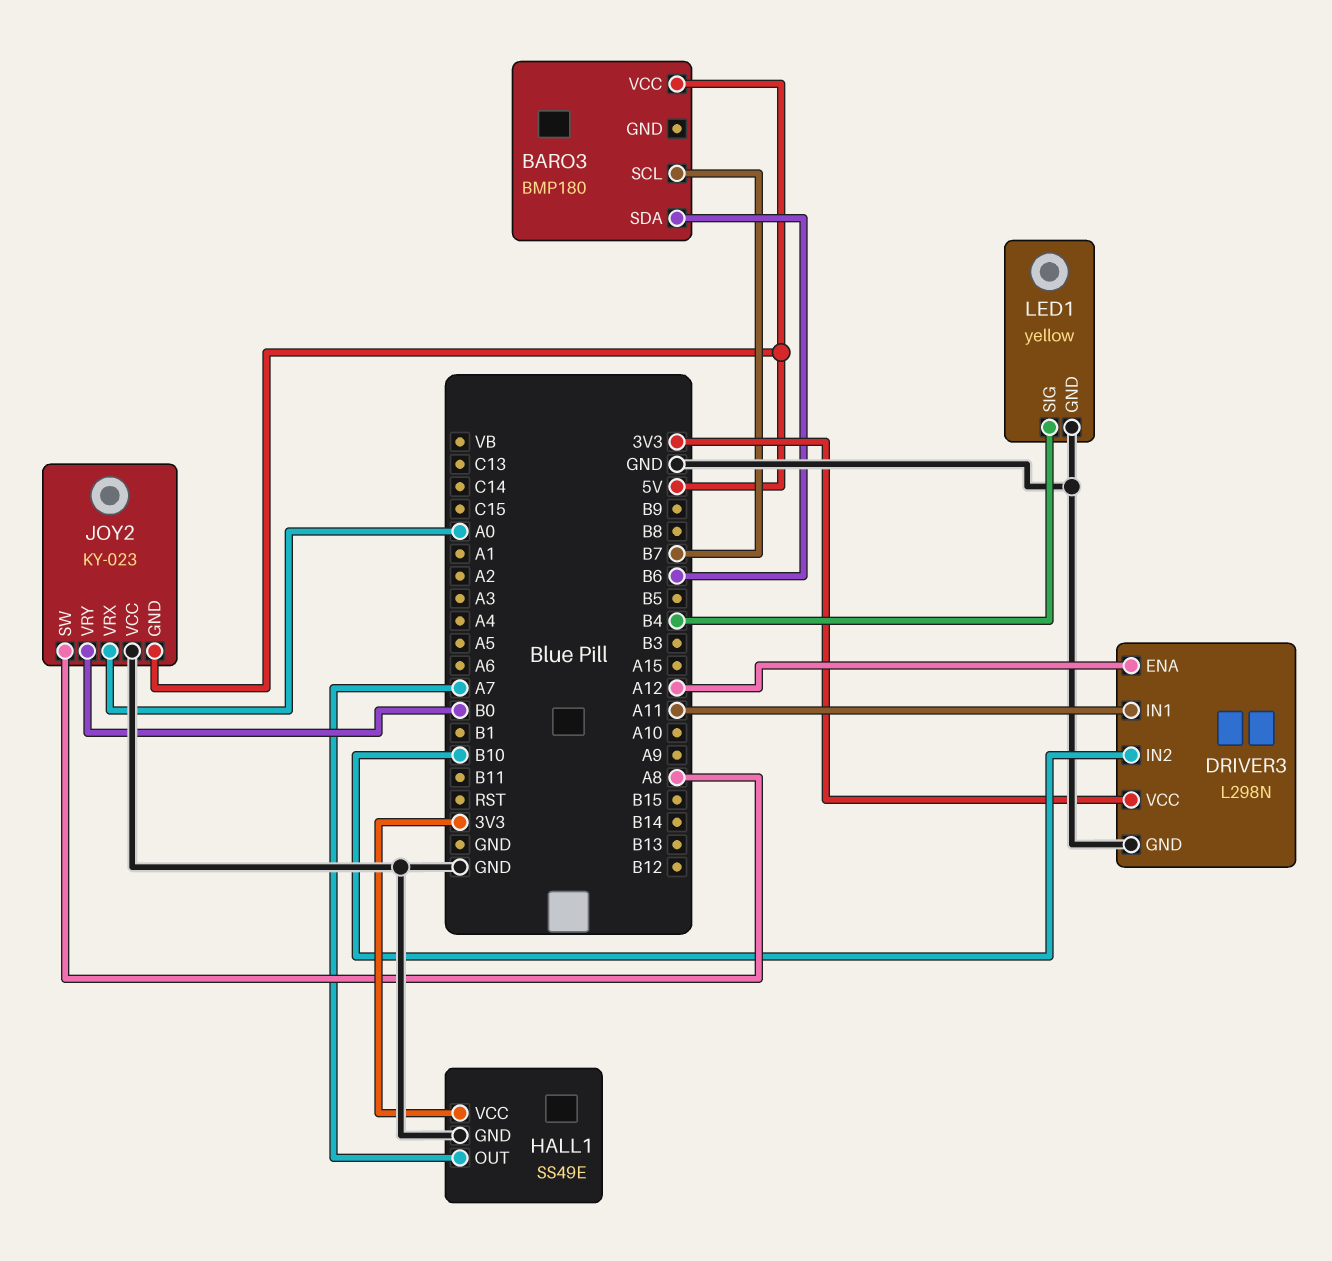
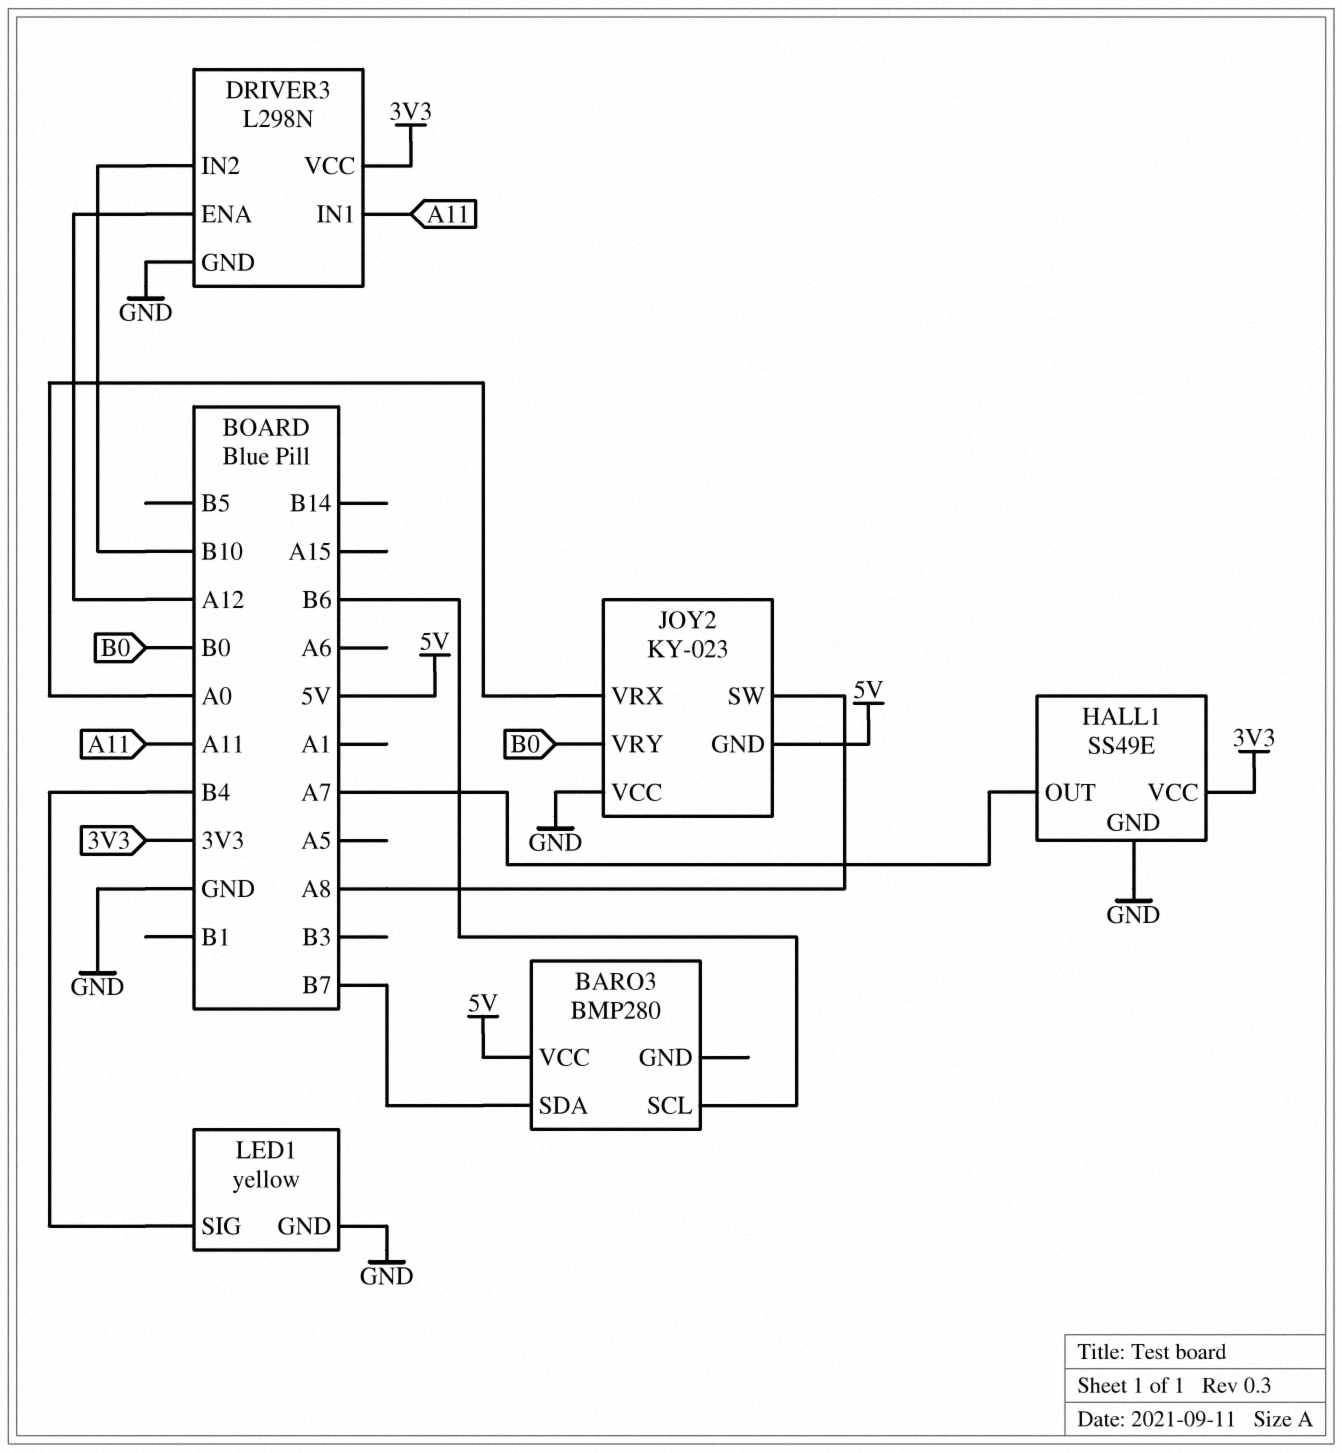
BARO3: BMP180 -> BMP280
BARO3 pin SCL: B7 -> B6
BARO3 pin SDA: B6 -> B7

